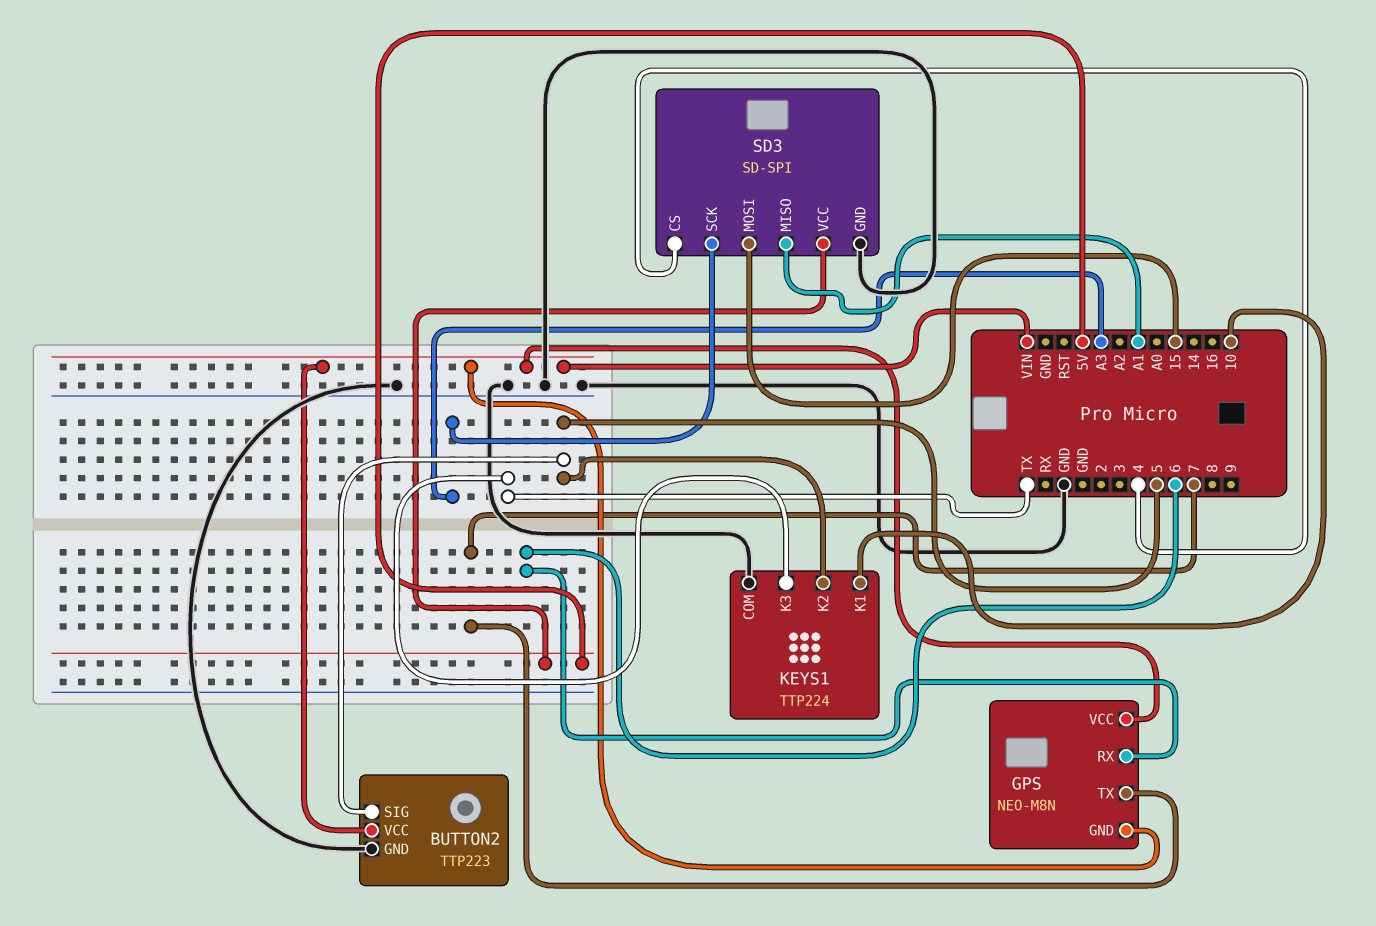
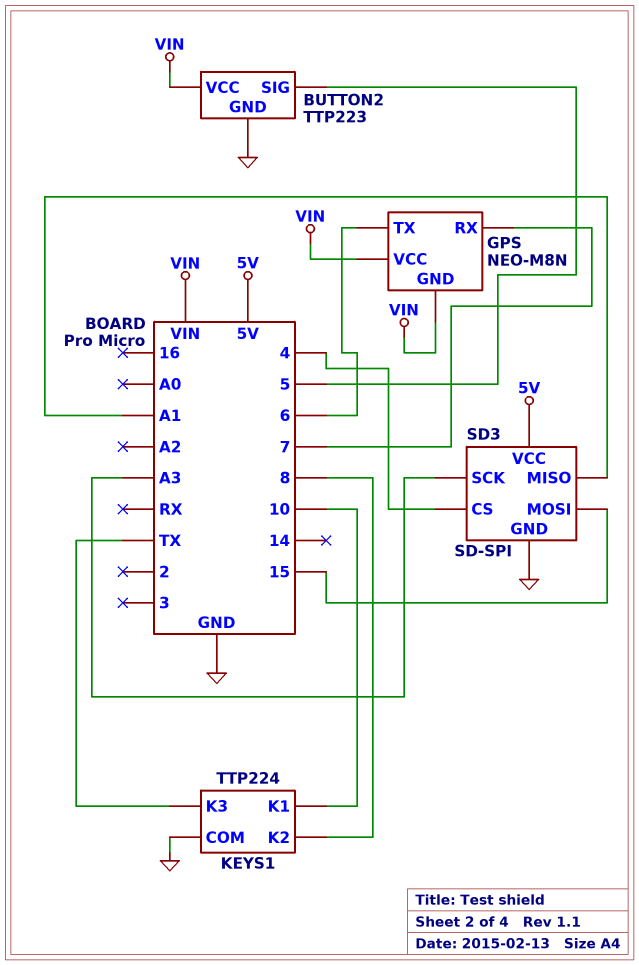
GPS pin RX: 6 -> 7
GPS pin TX: 7 -> 6
KEYS1 pin K2: 5 -> 8

